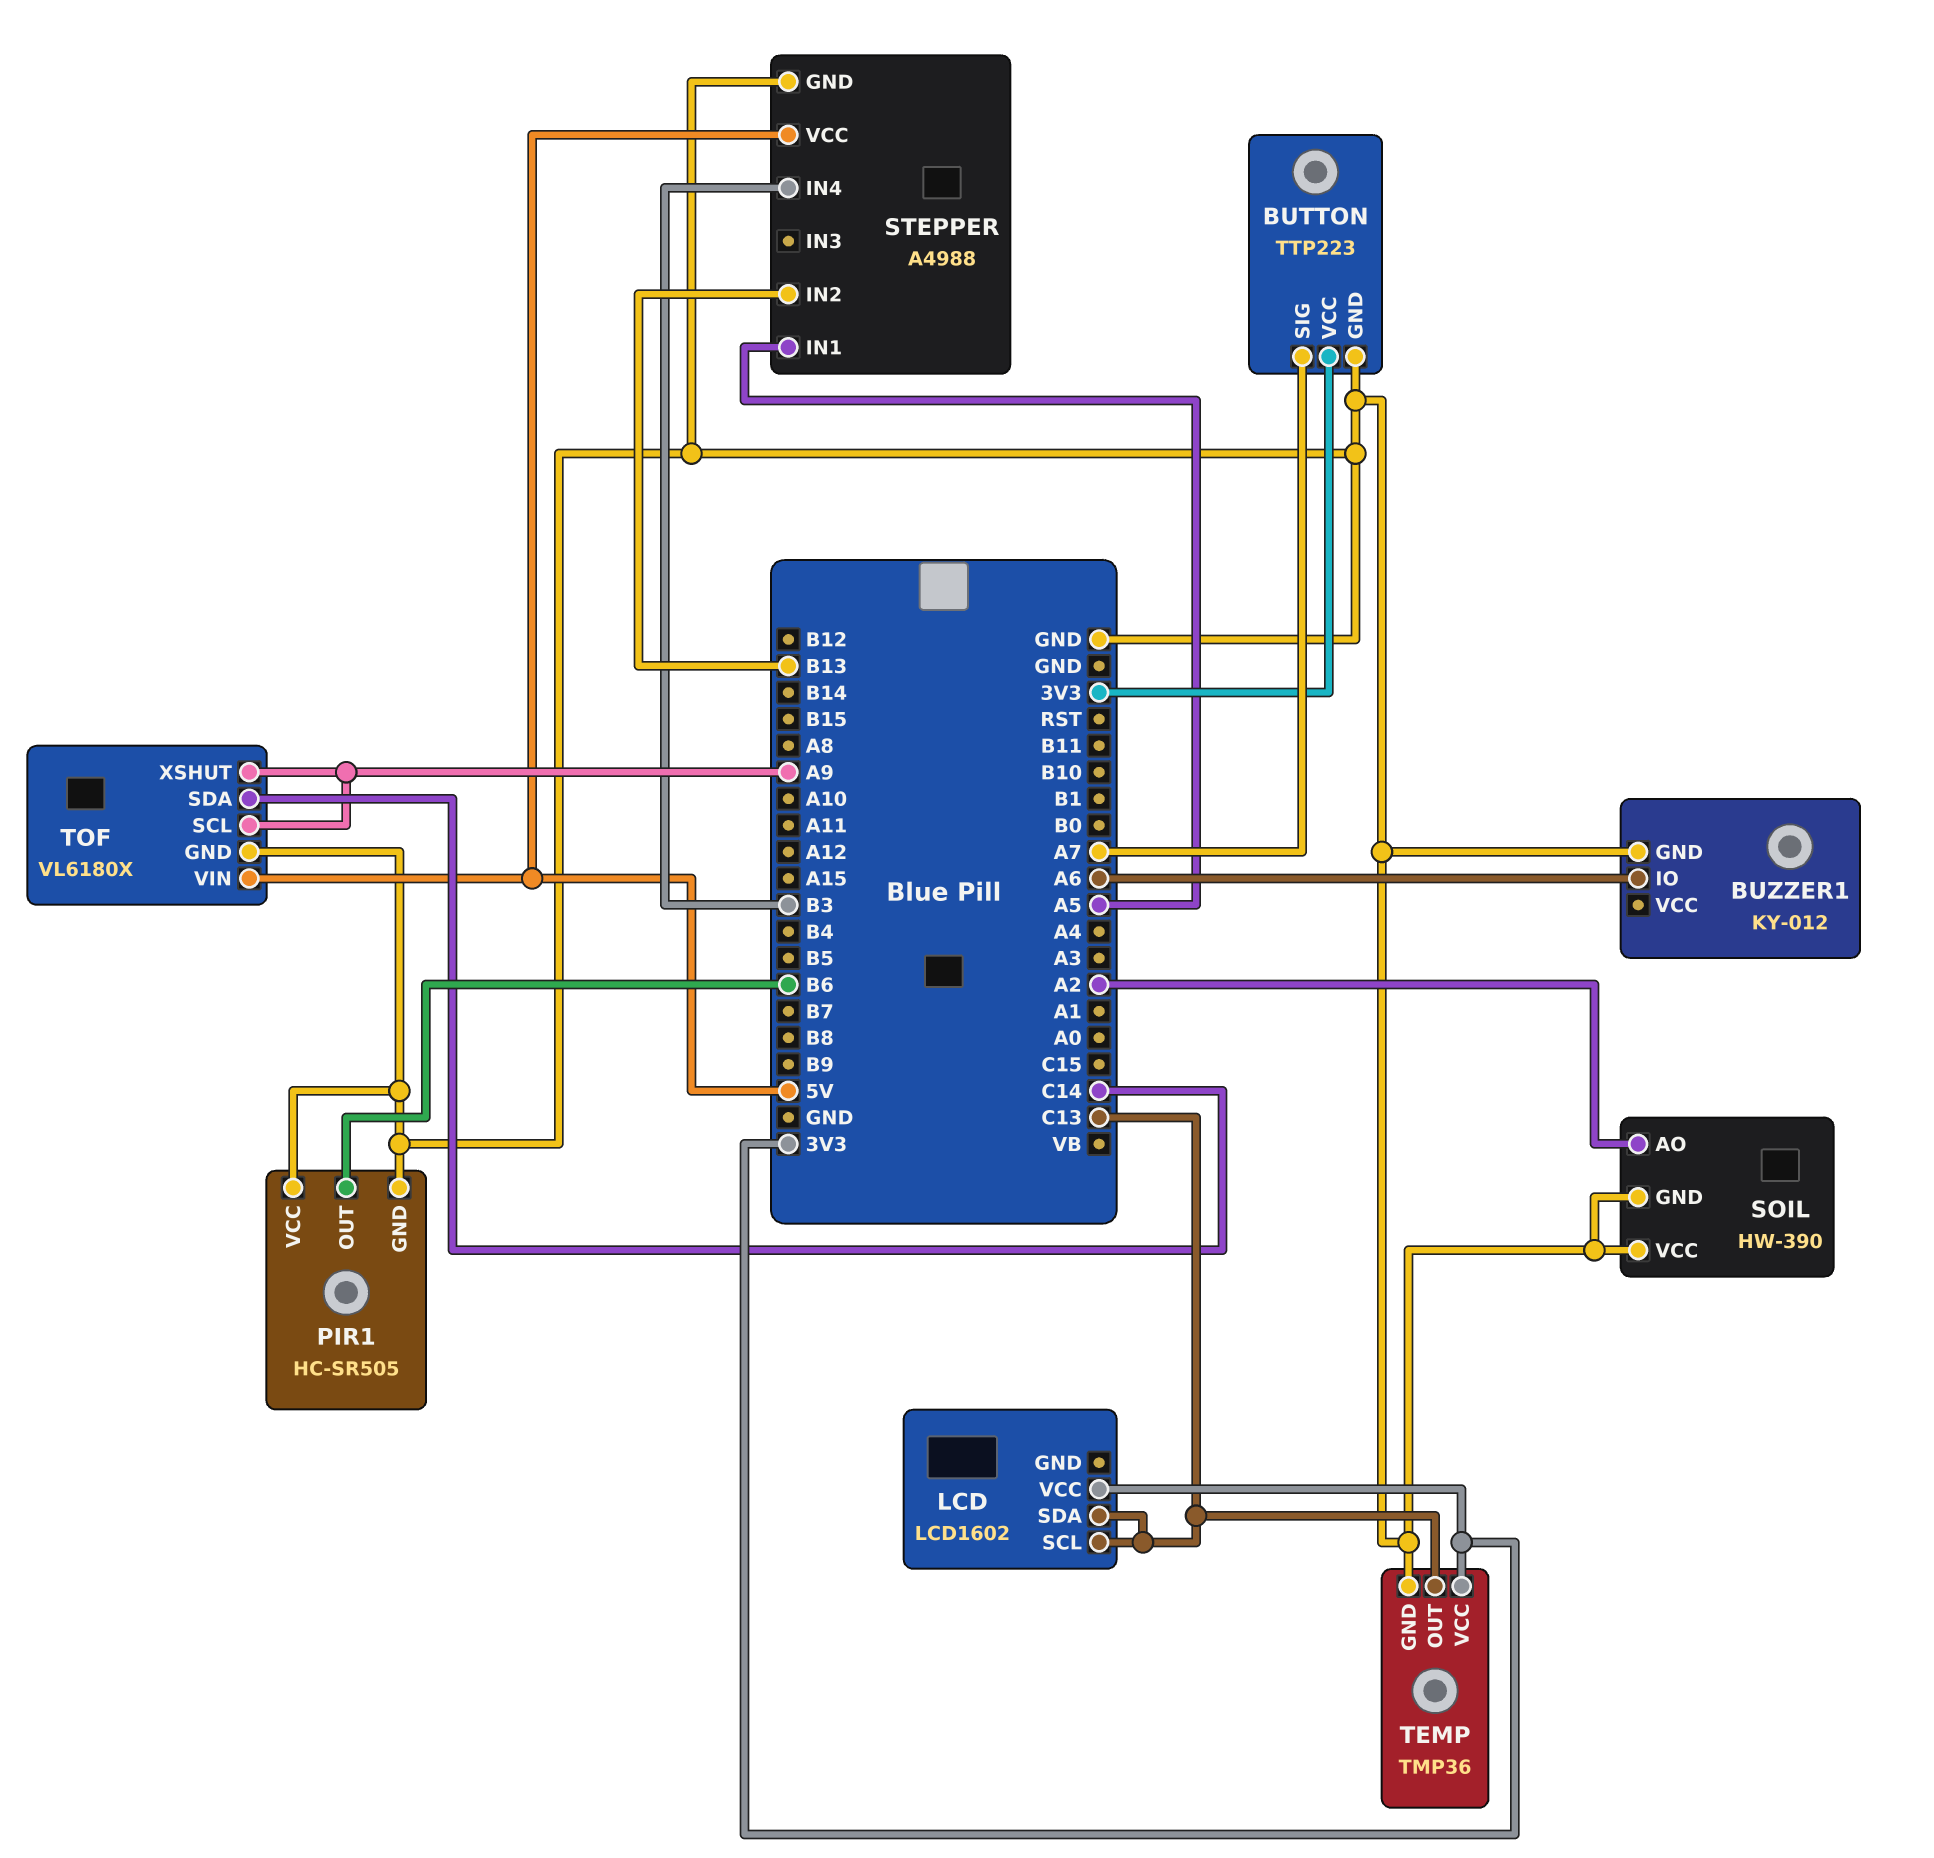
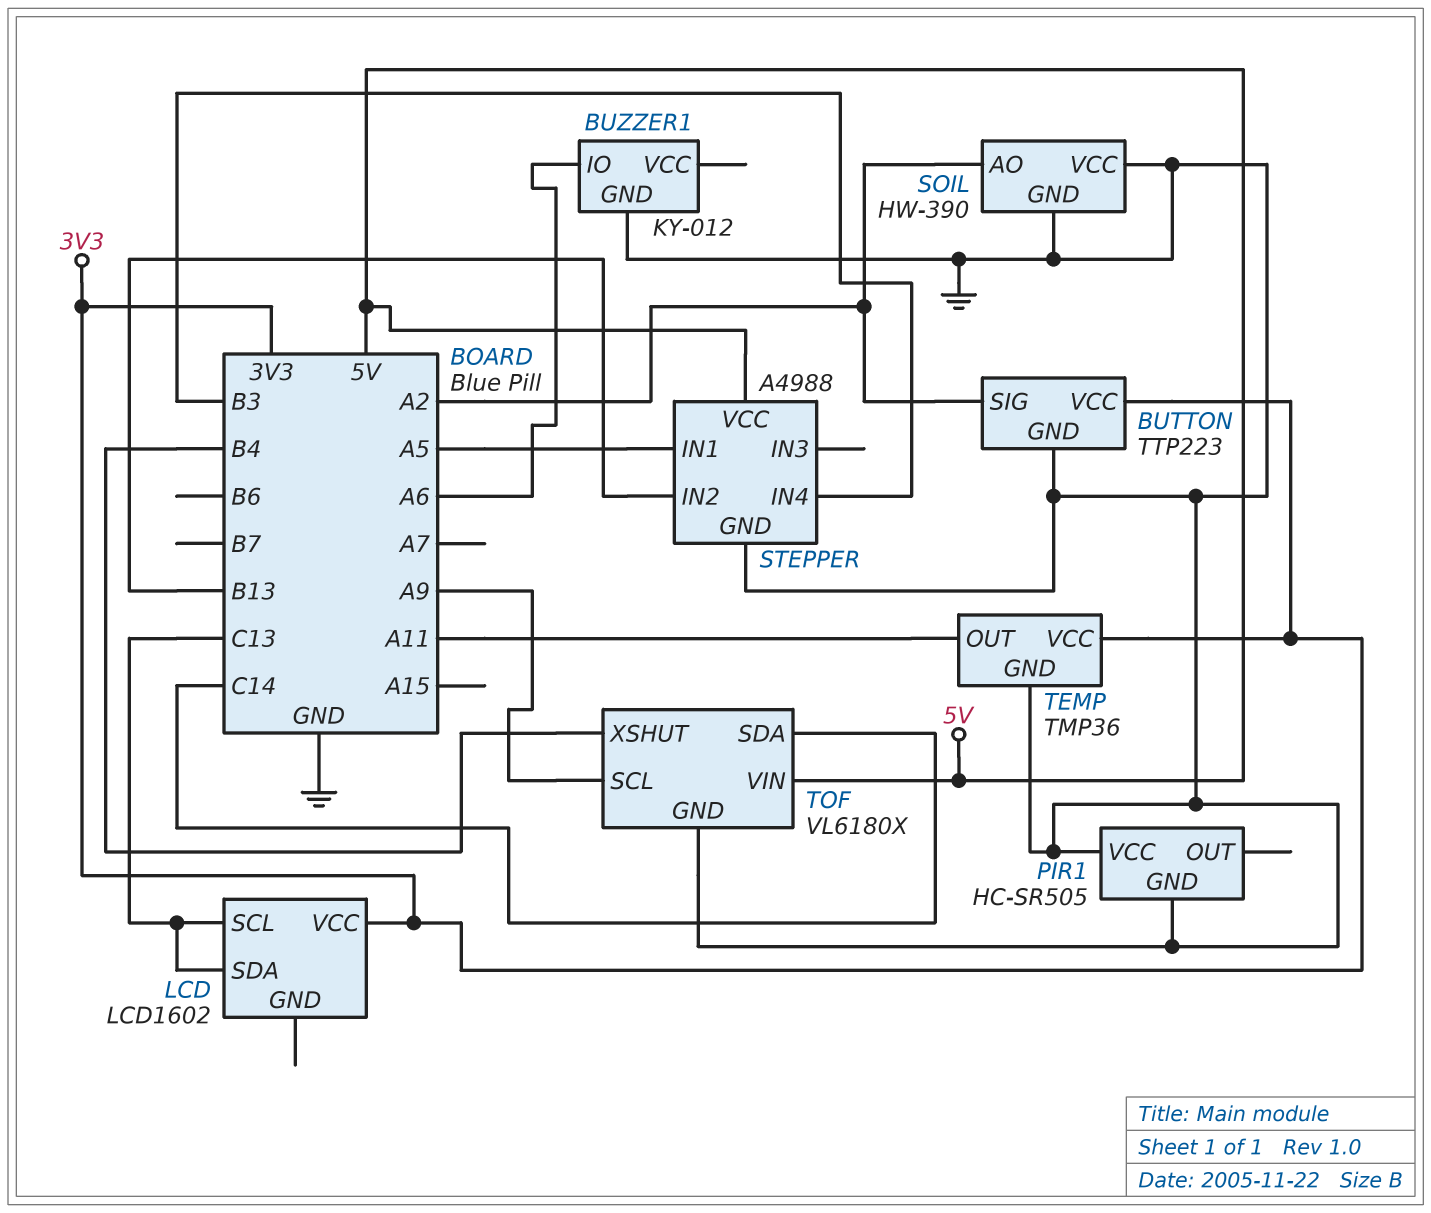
BUTTON pin SIG: A7 -> A2
PIR1 pin OUT: B6 -> none
TEMP pin OUT: C13 -> A11
TOF pin XSHUT: A9 -> B4

